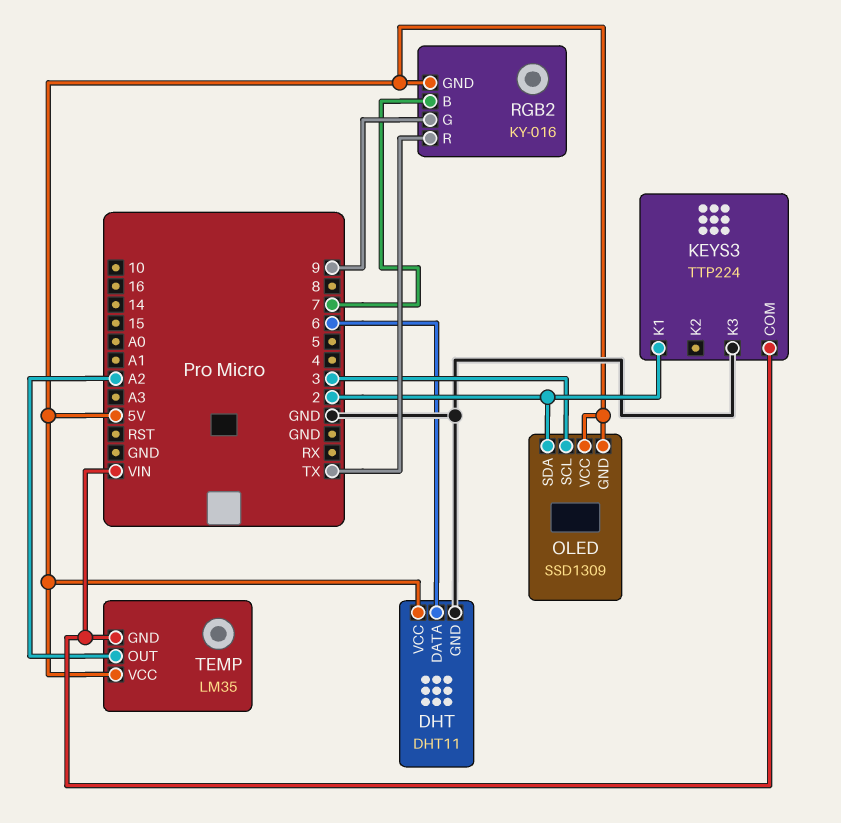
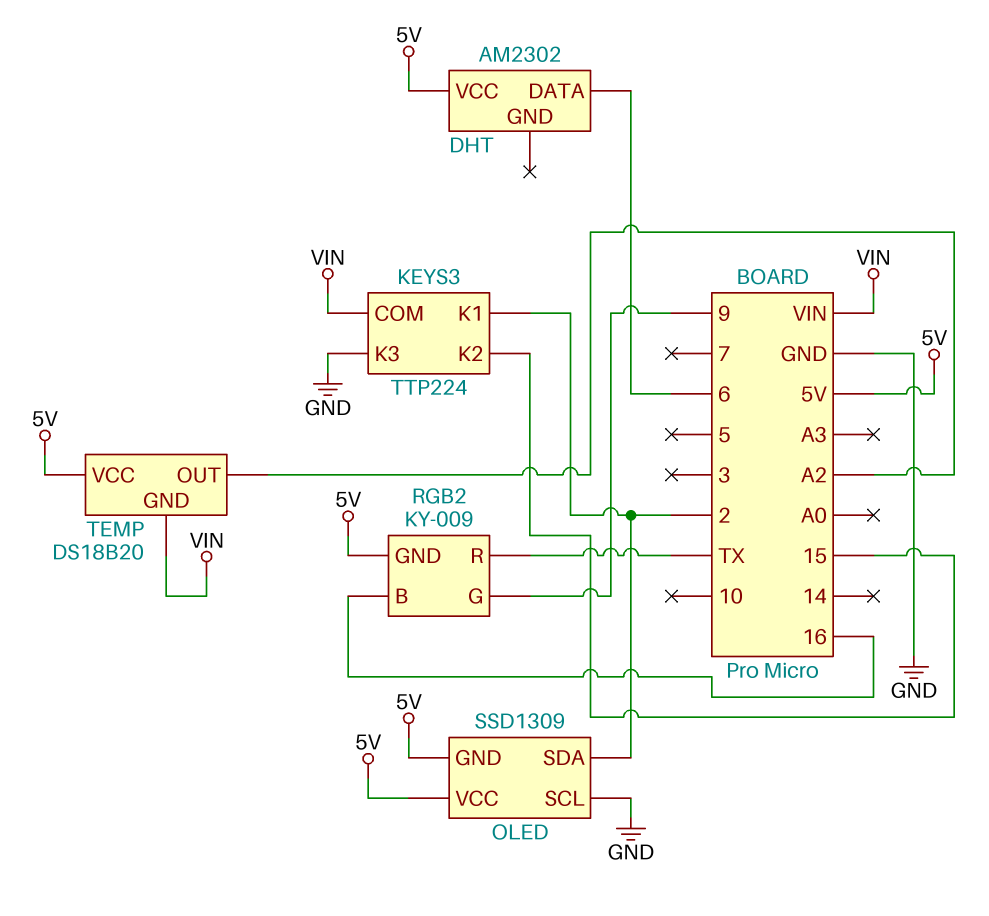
DHT: DHT11 -> AM2302
DHT pin GND: GND -> none
KEYS3 pin K2: none -> 15
OLED pin SCL: 3 -> GND
RGB2: KY-016 -> KY-009
RGB2 pin B: 7 -> 16
TEMP: LM35 -> DS18B20

